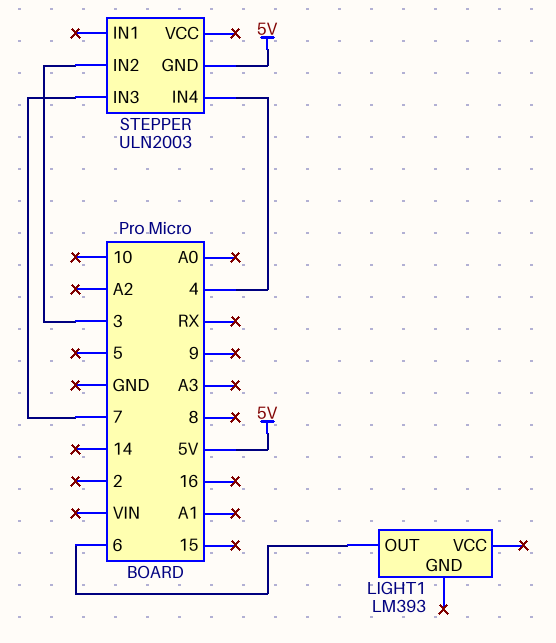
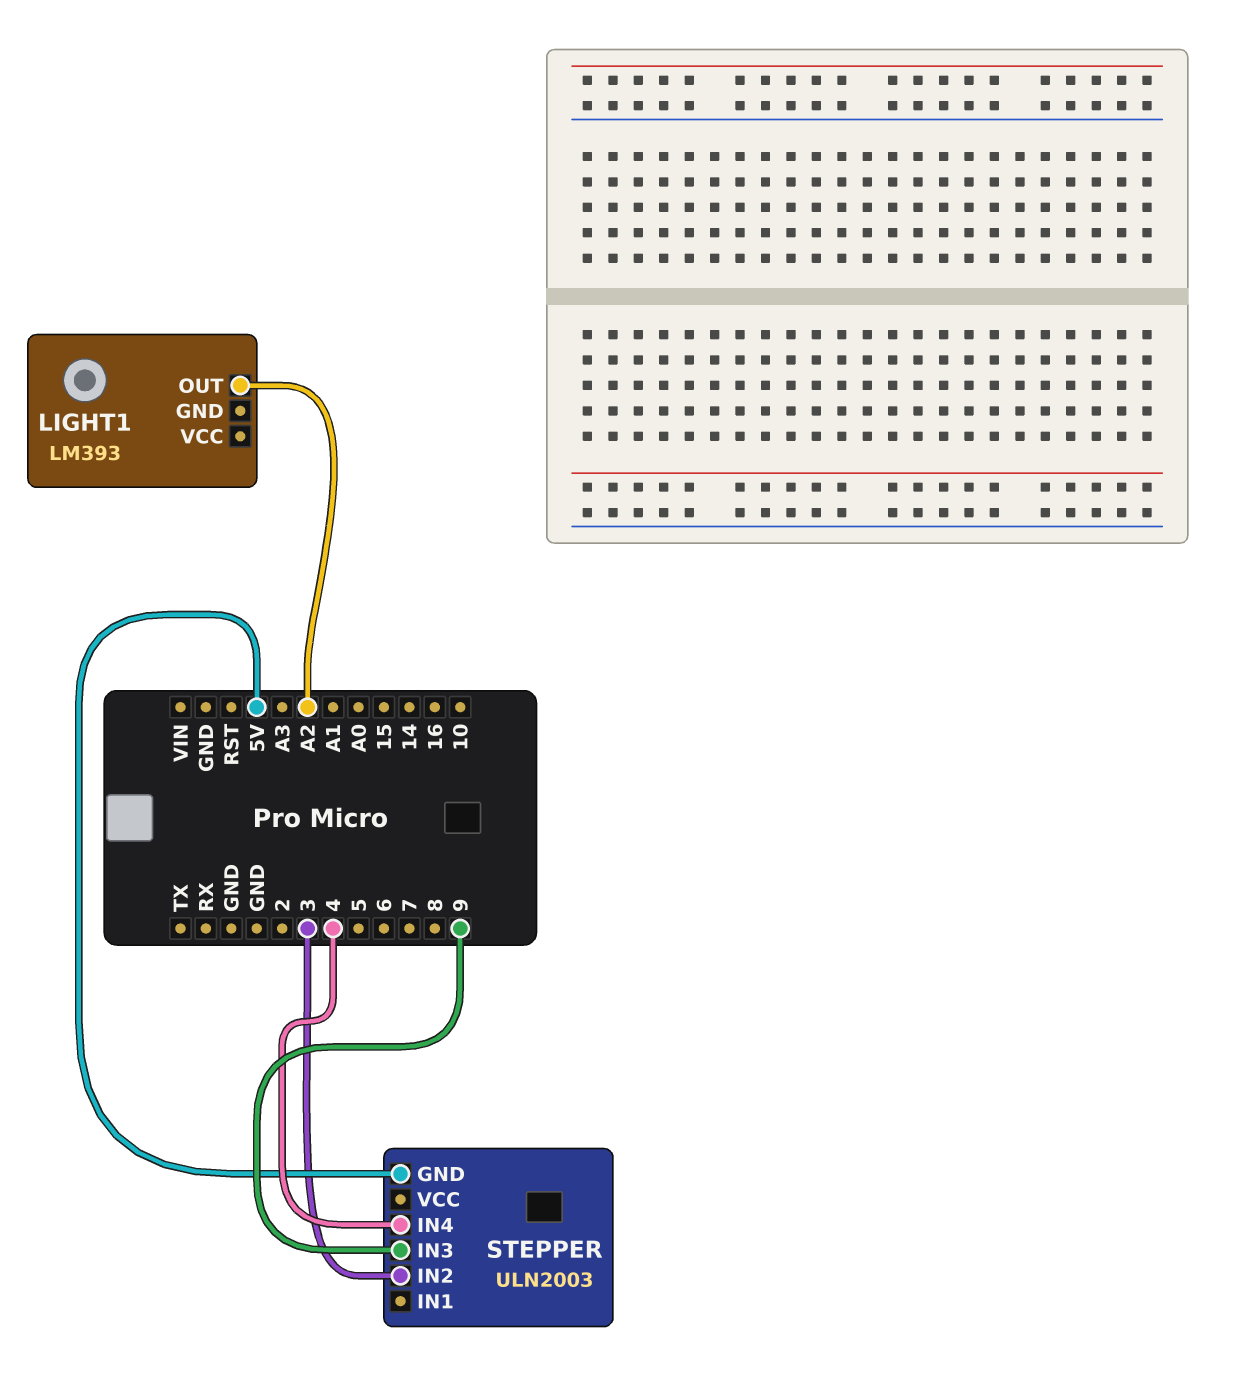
LIGHT1 pin OUT: 6 -> A2
STEPPER pin IN3: 7 -> 9

